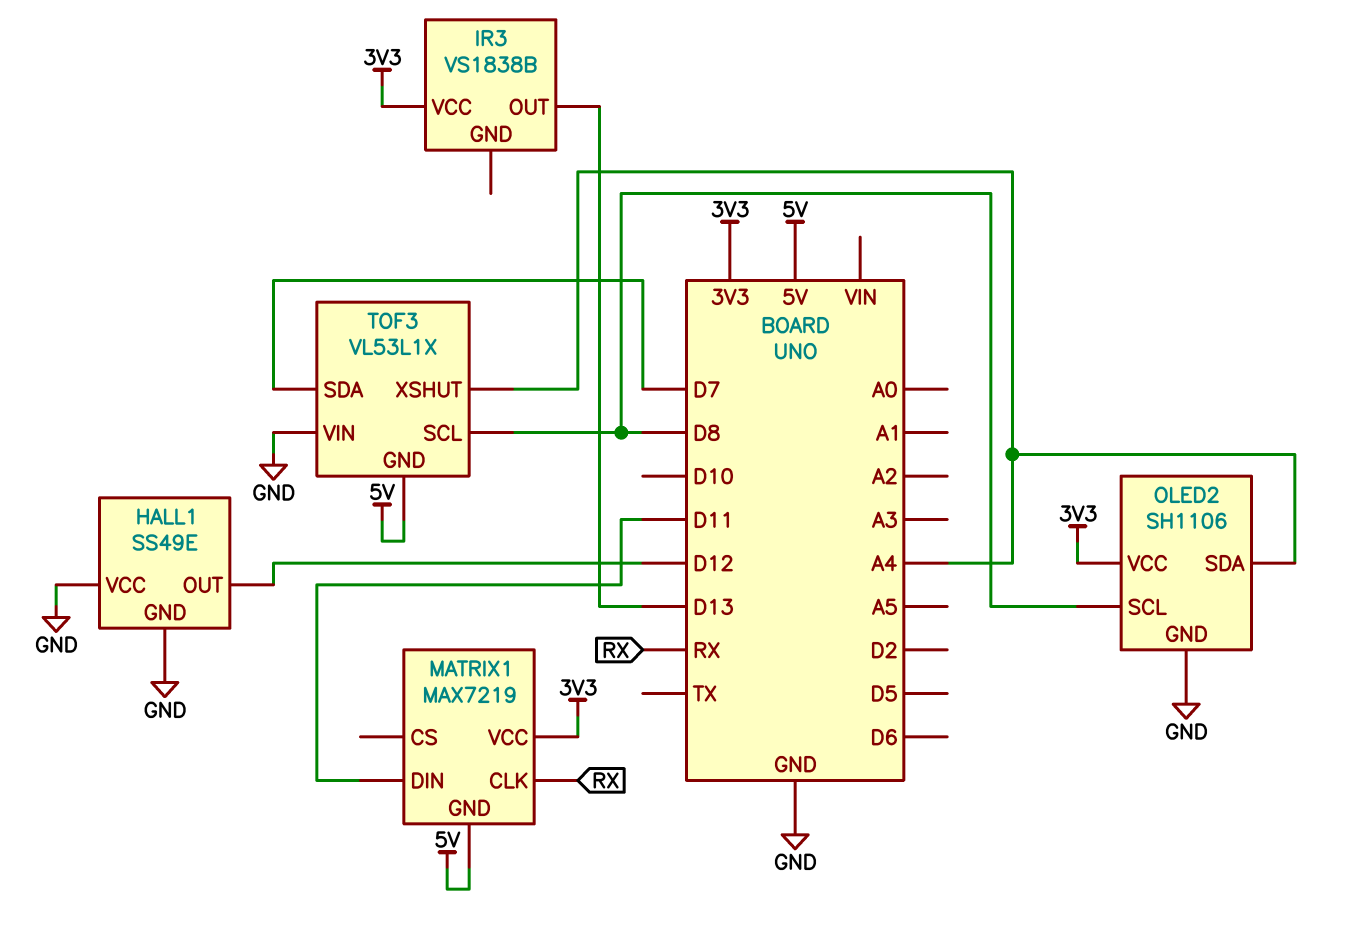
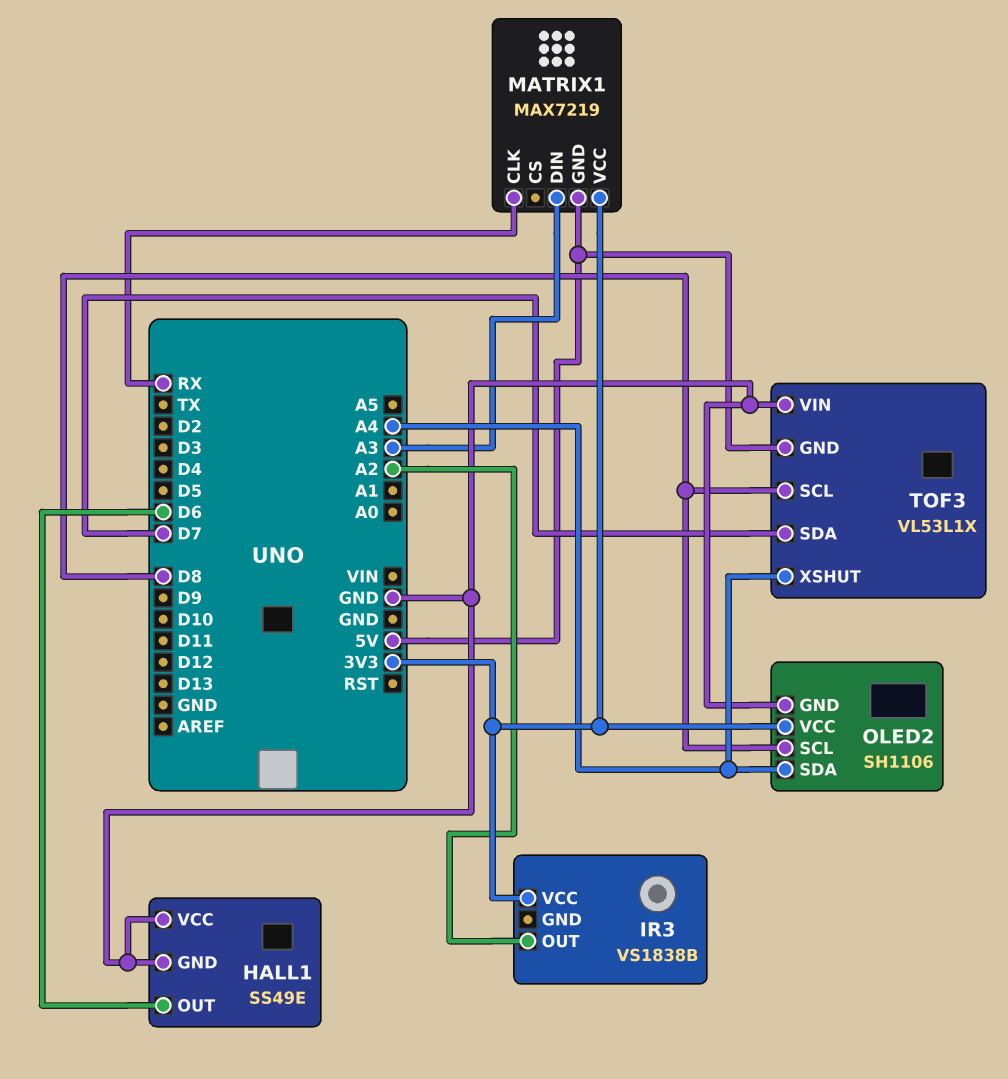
HALL1 pin OUT: D12 -> D6
IR3 pin OUT: D13 -> A2
MATRIX1 pin DIN: D11 -> A3

